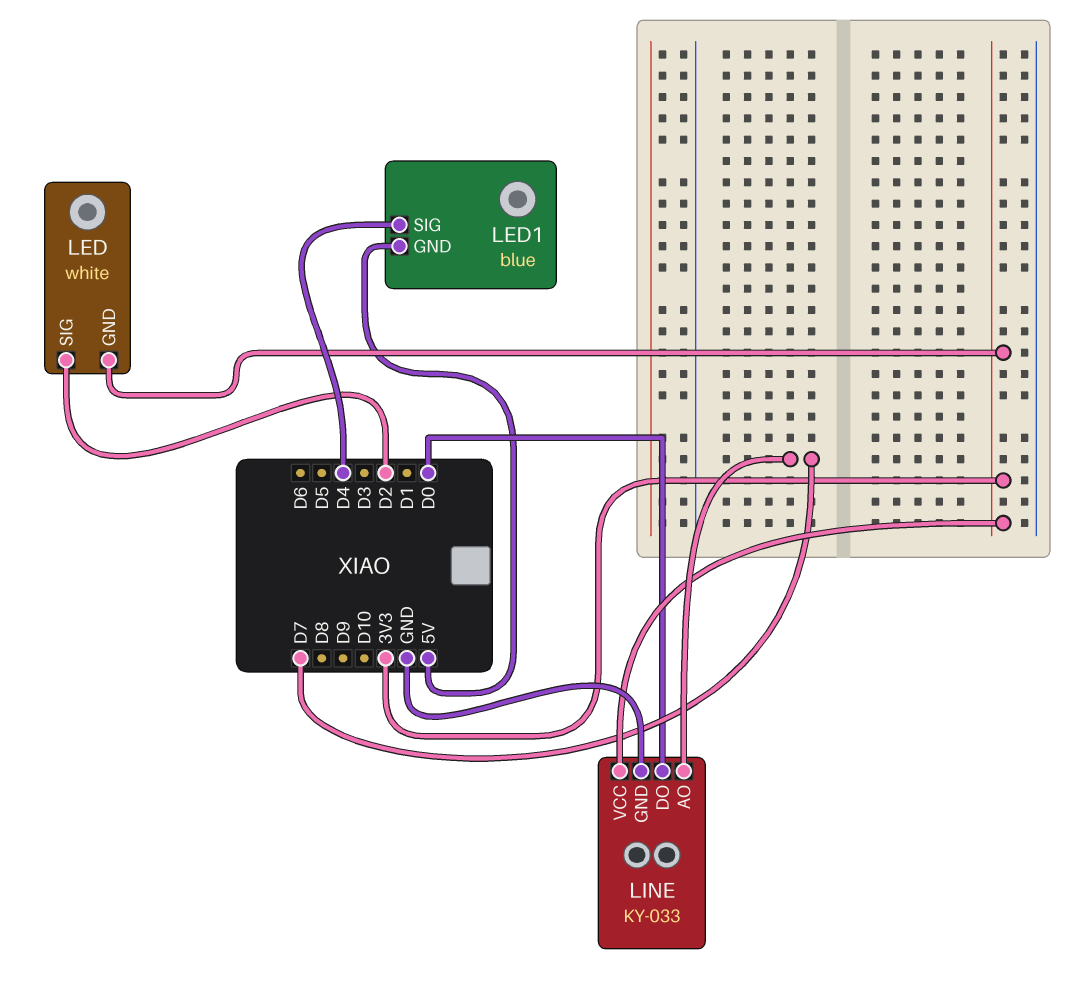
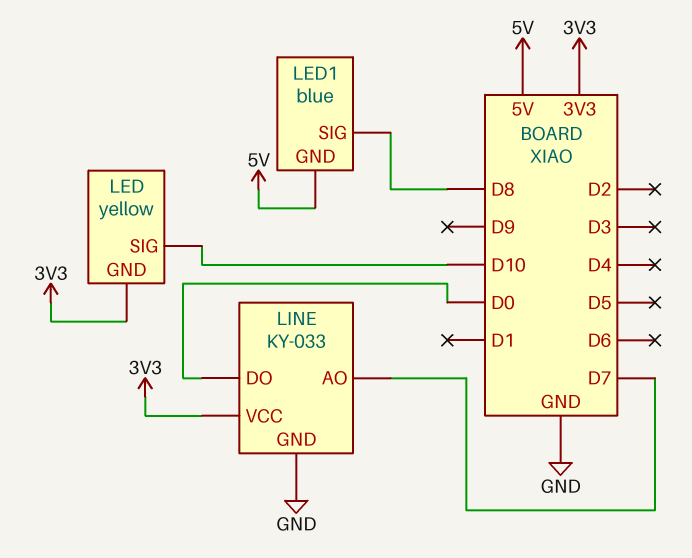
LED: white -> yellow
LED pin SIG: D2 -> D10
LED1 pin SIG: D4 -> D8

